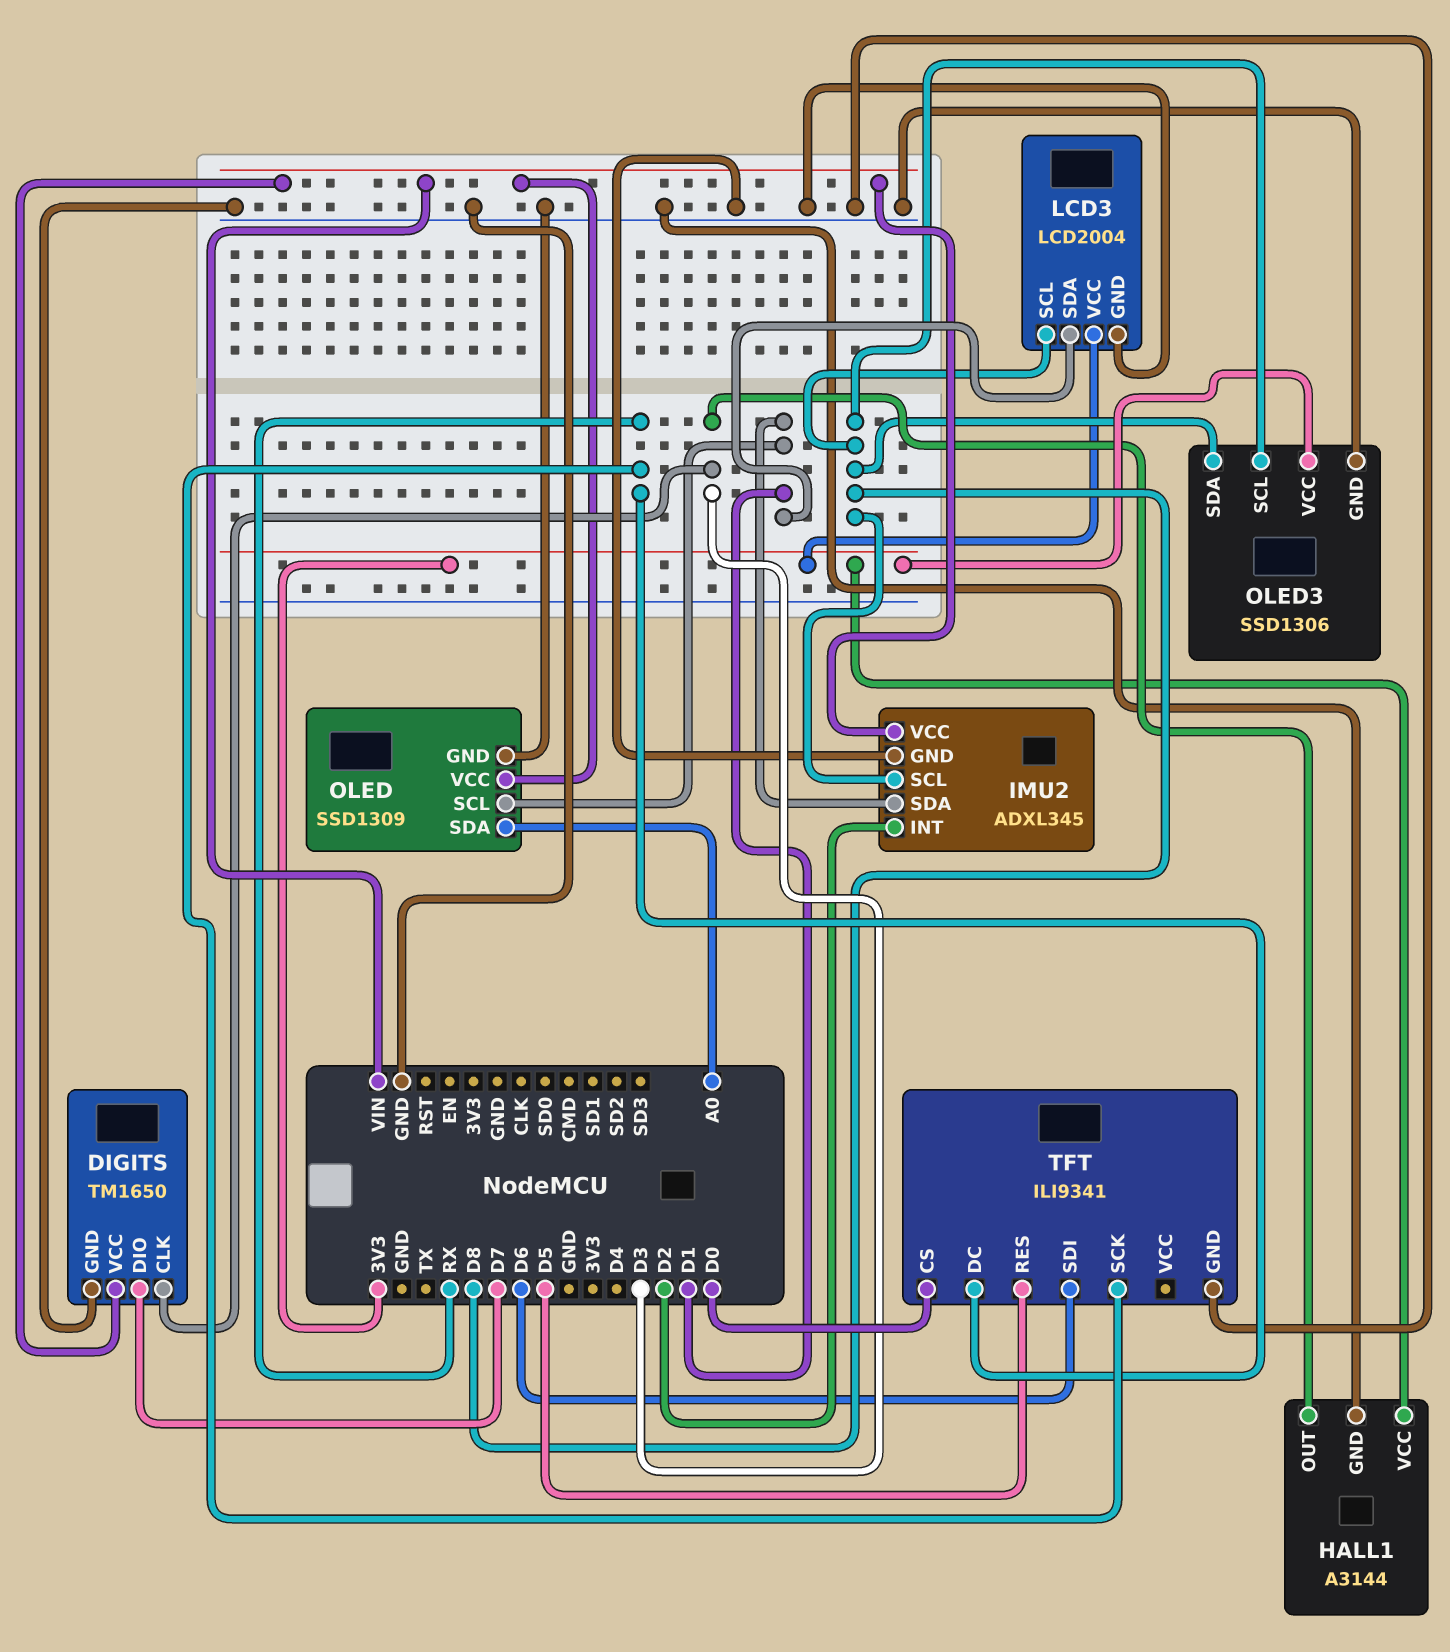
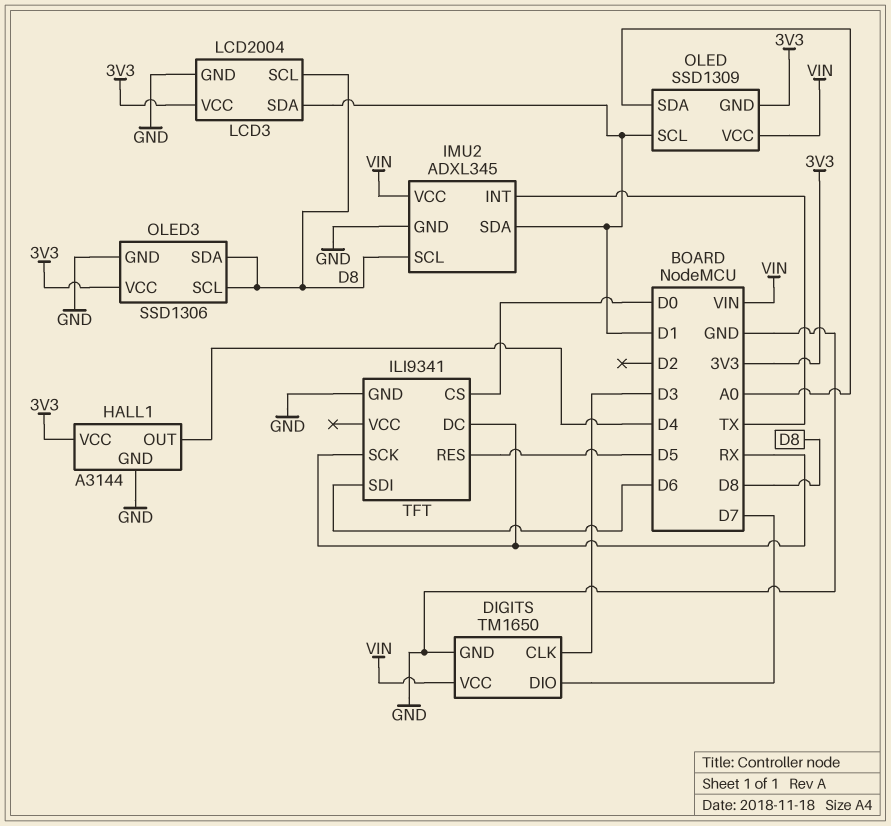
HALL1 pin OUT: D3 -> D4
IMU2 pin INT: D2 -> TX
OLED pin GND: GND -> 3V3

